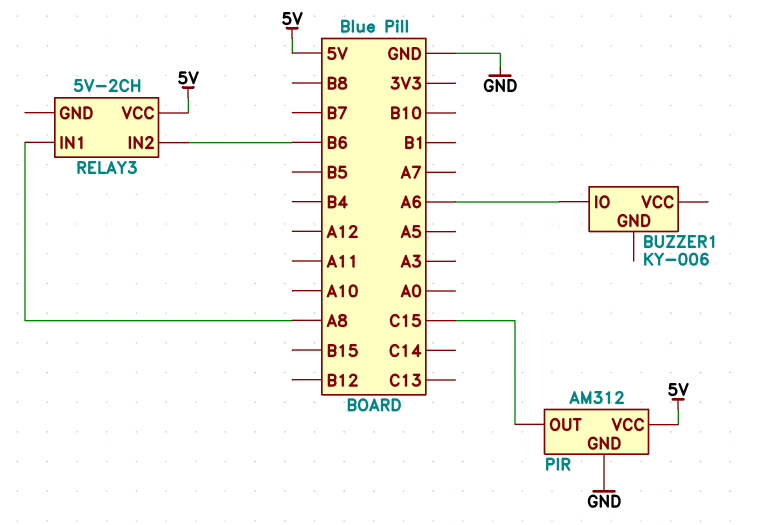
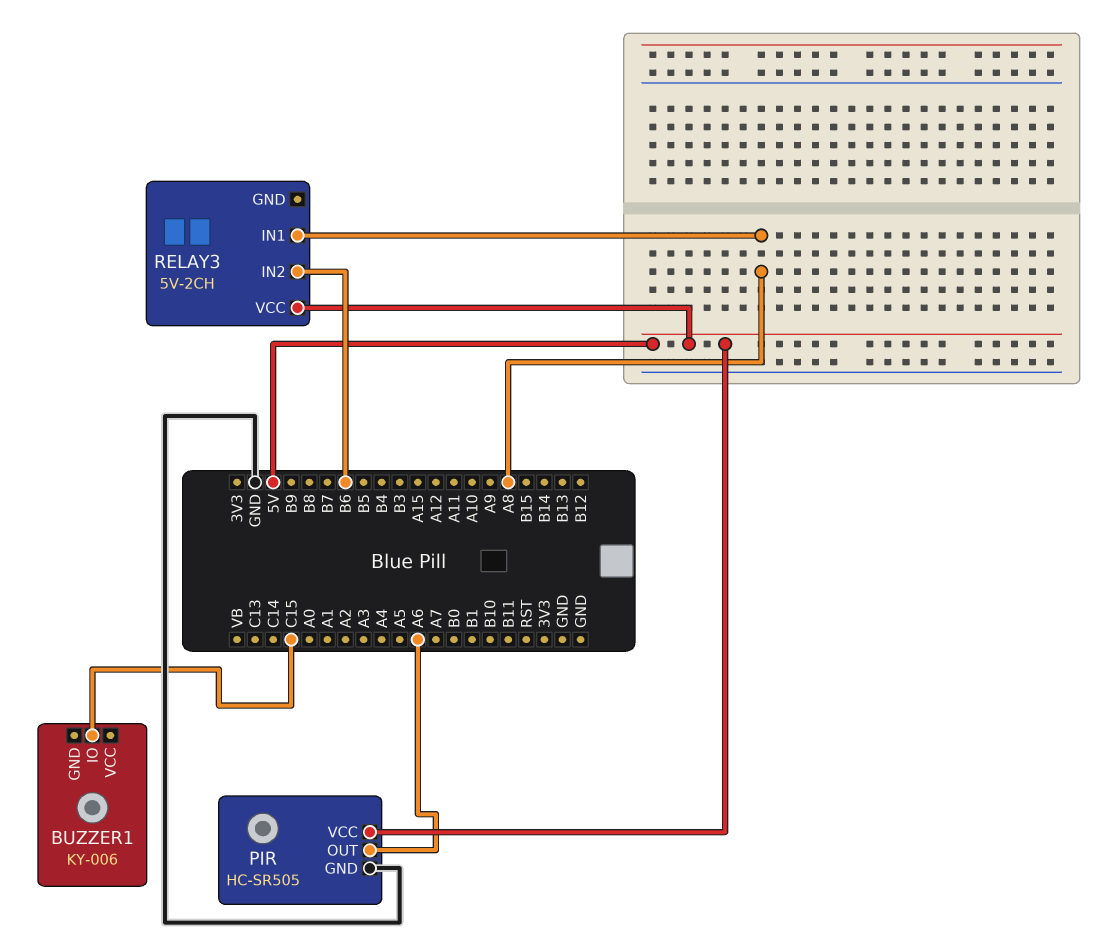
BUZZER1 pin IO: A6 -> C15
PIR: AM312 -> HC-SR505
PIR pin OUT: C15 -> A6

